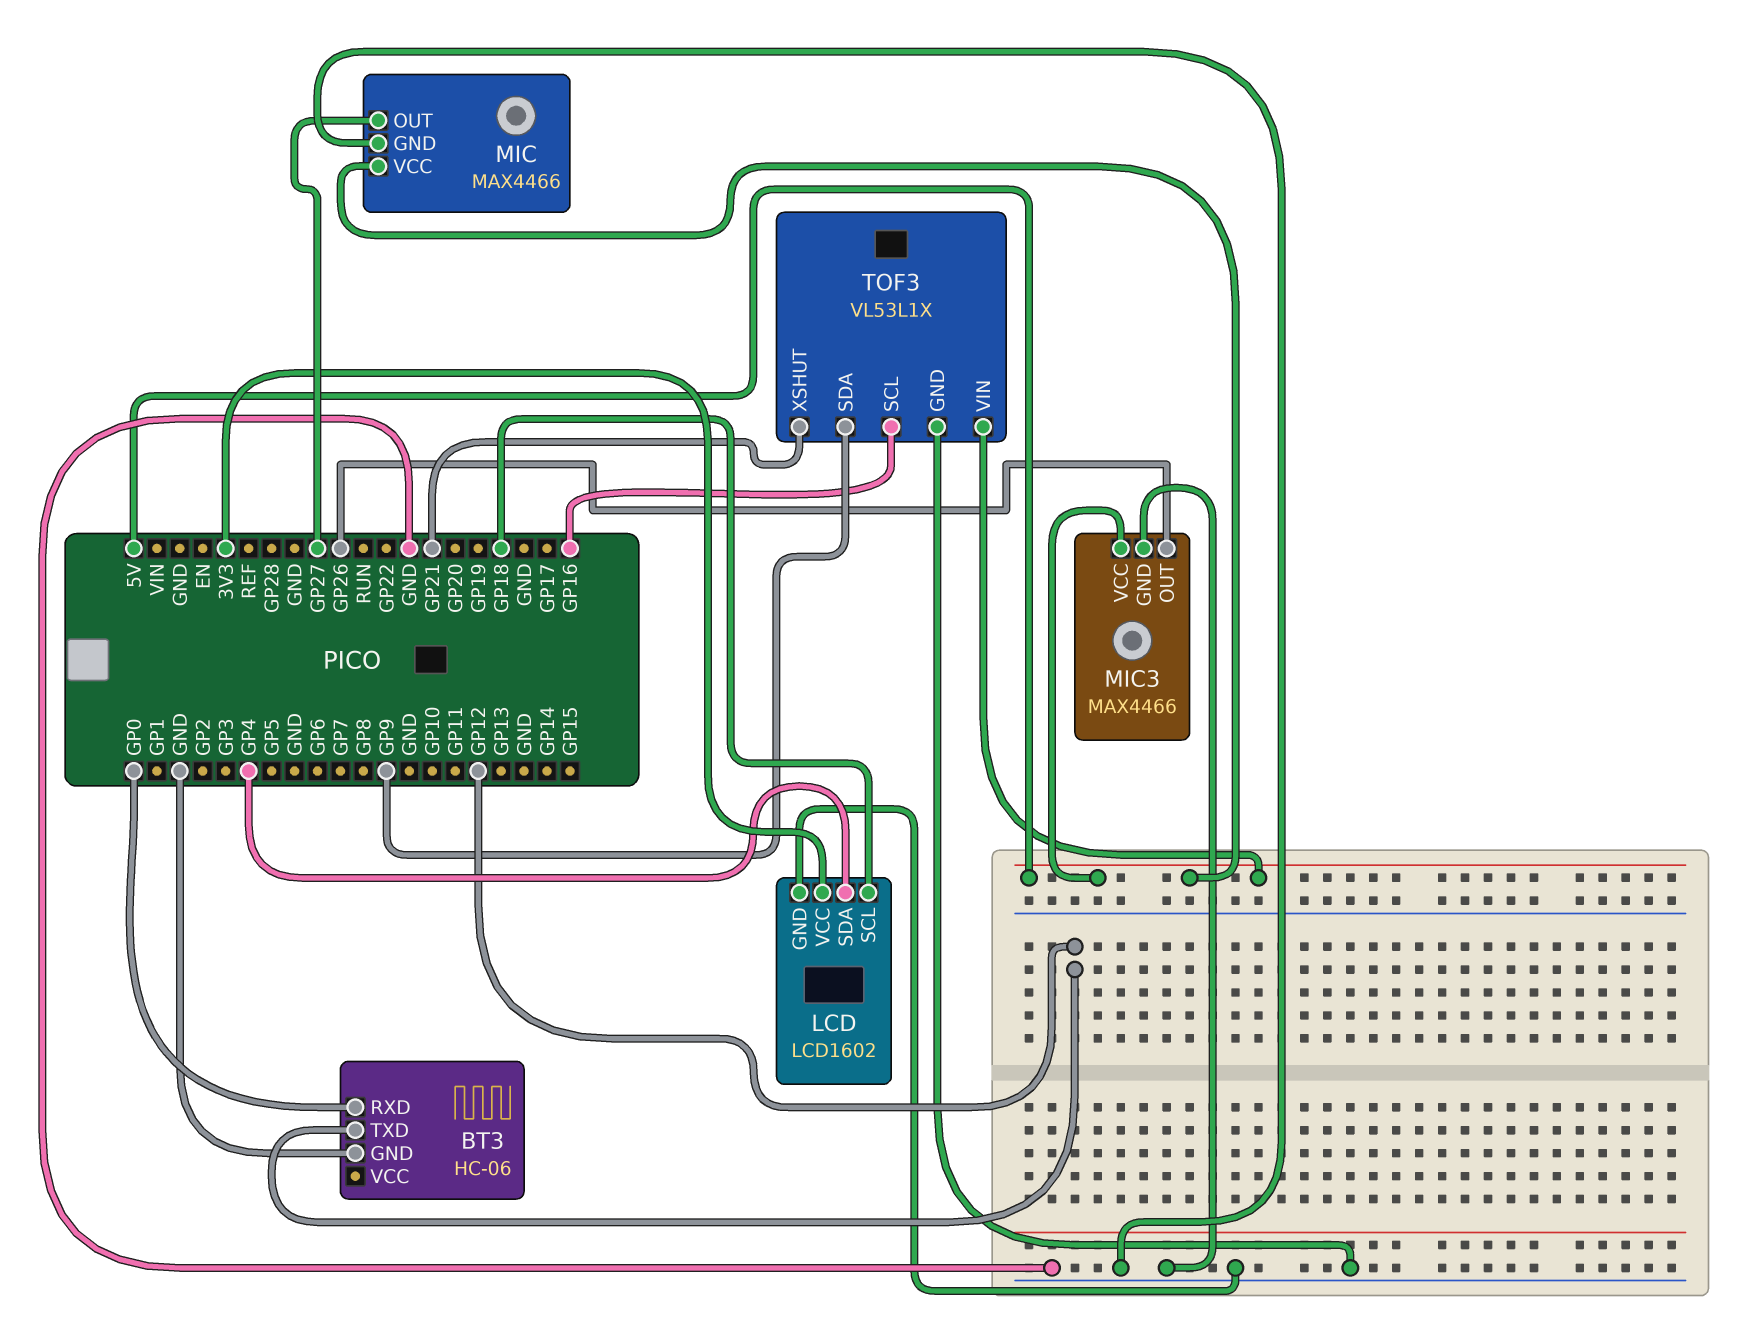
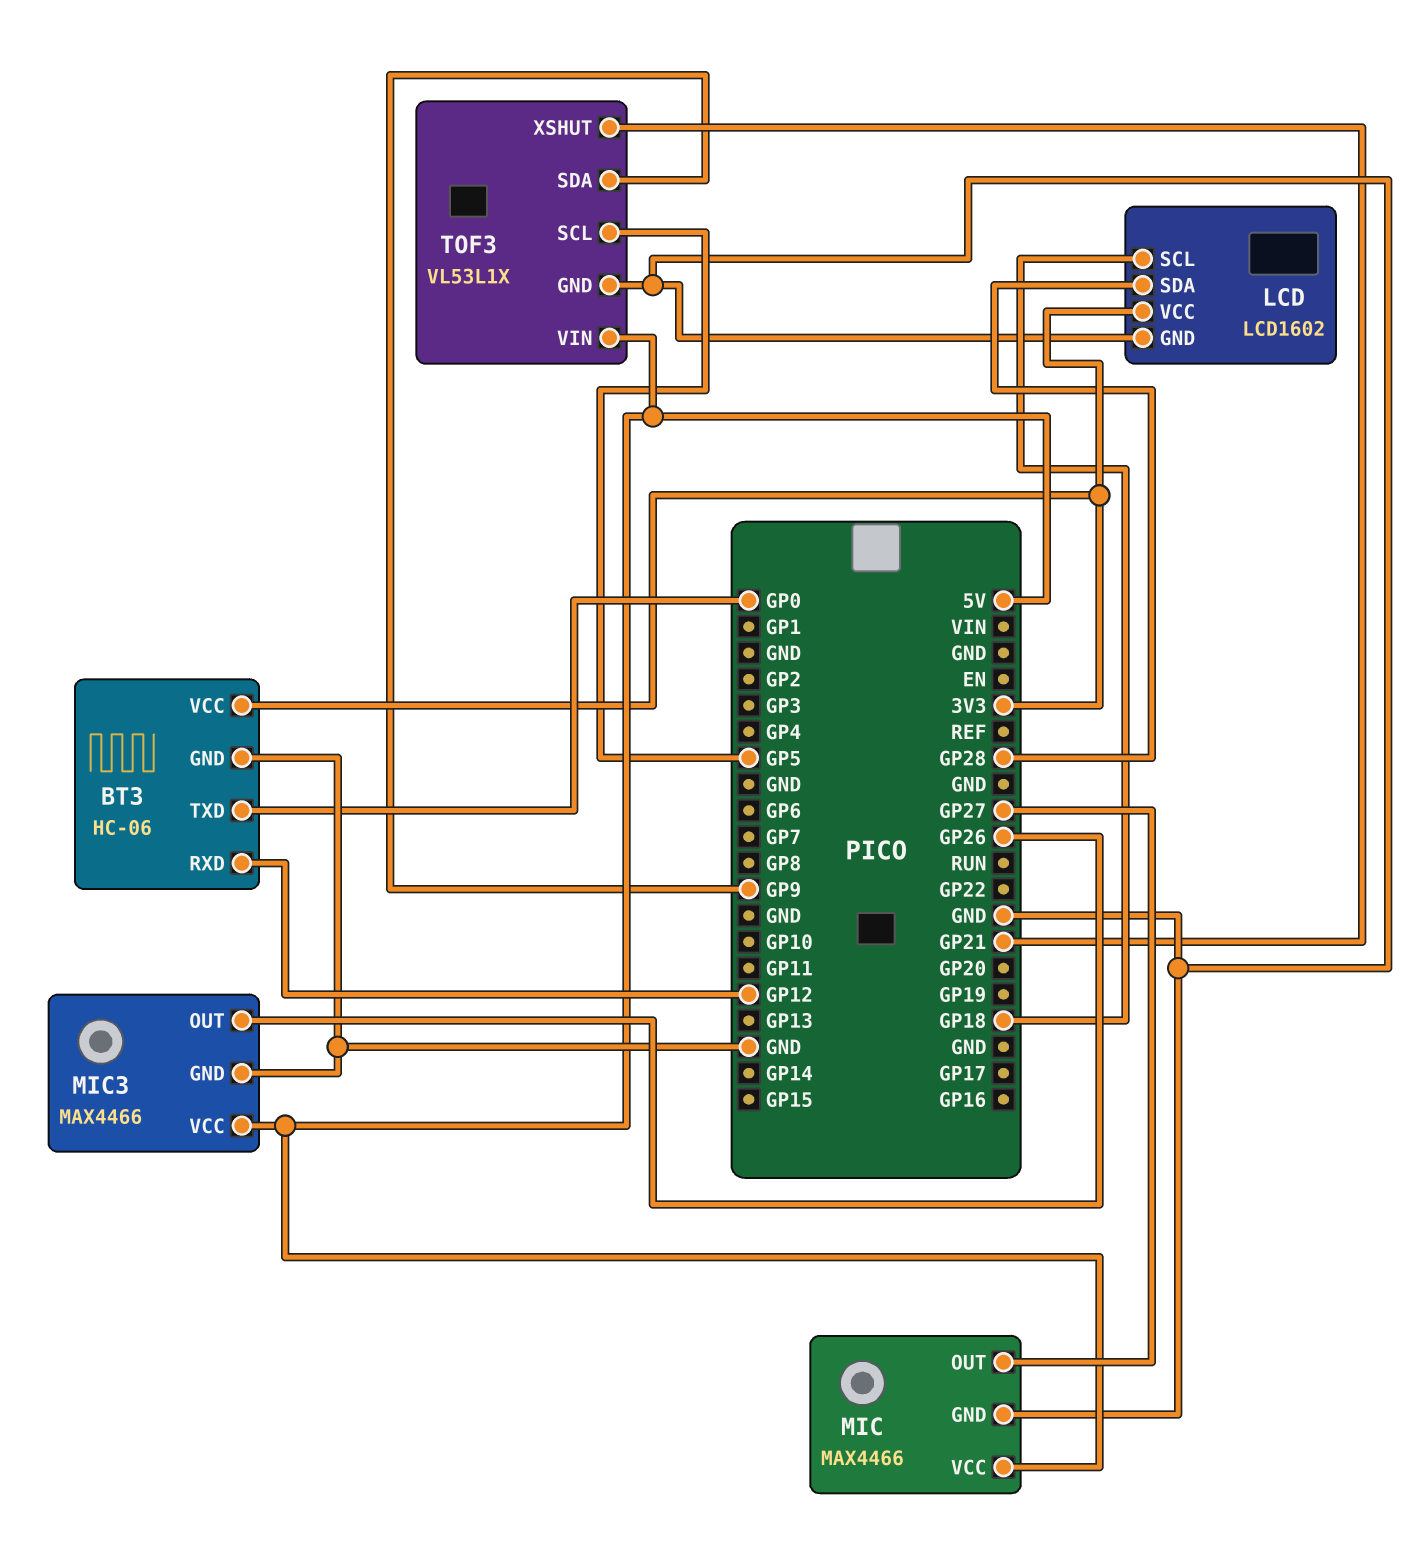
BT3 pin RXD: GP0 -> GP12
BT3 pin TXD: GP12 -> GP0
BT3 pin VCC: none -> 3V3
LCD pin SDA: GP4 -> GP28
TOF3 pin SCL: GP16 -> GP5

